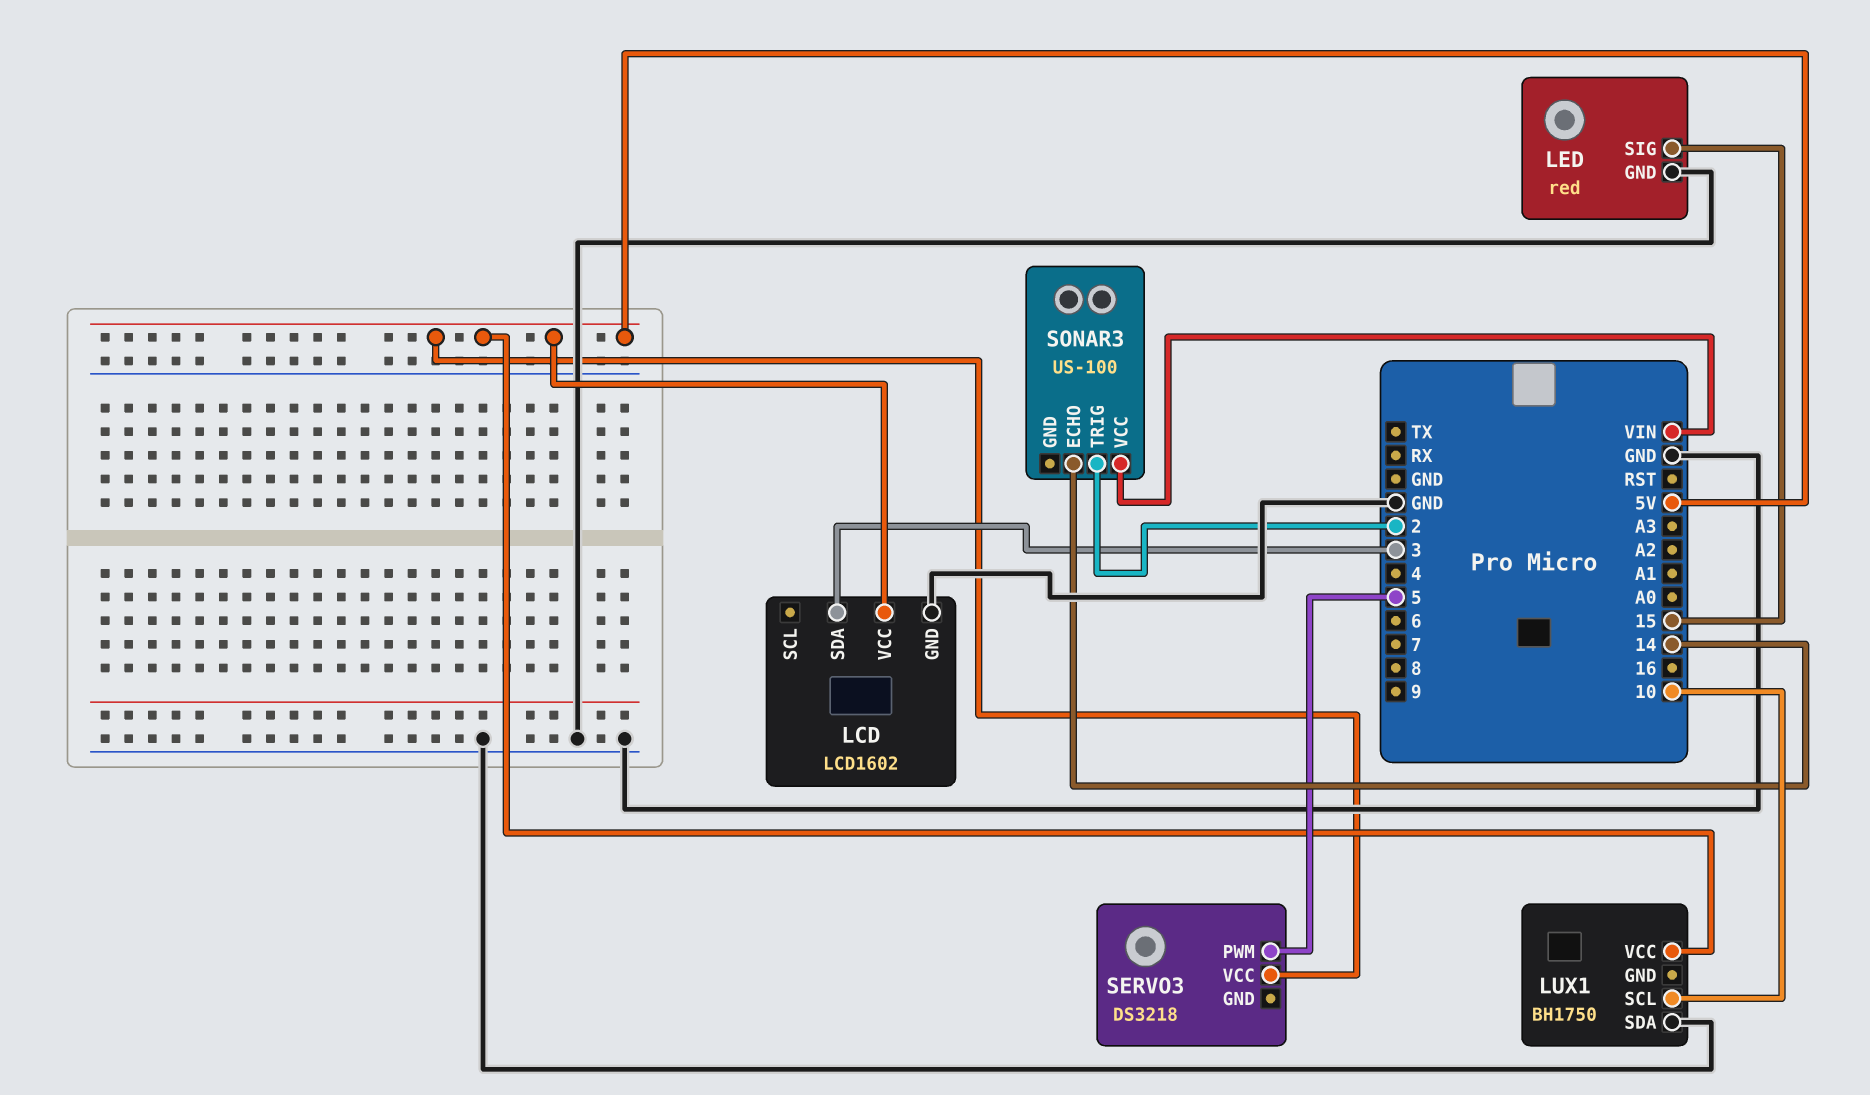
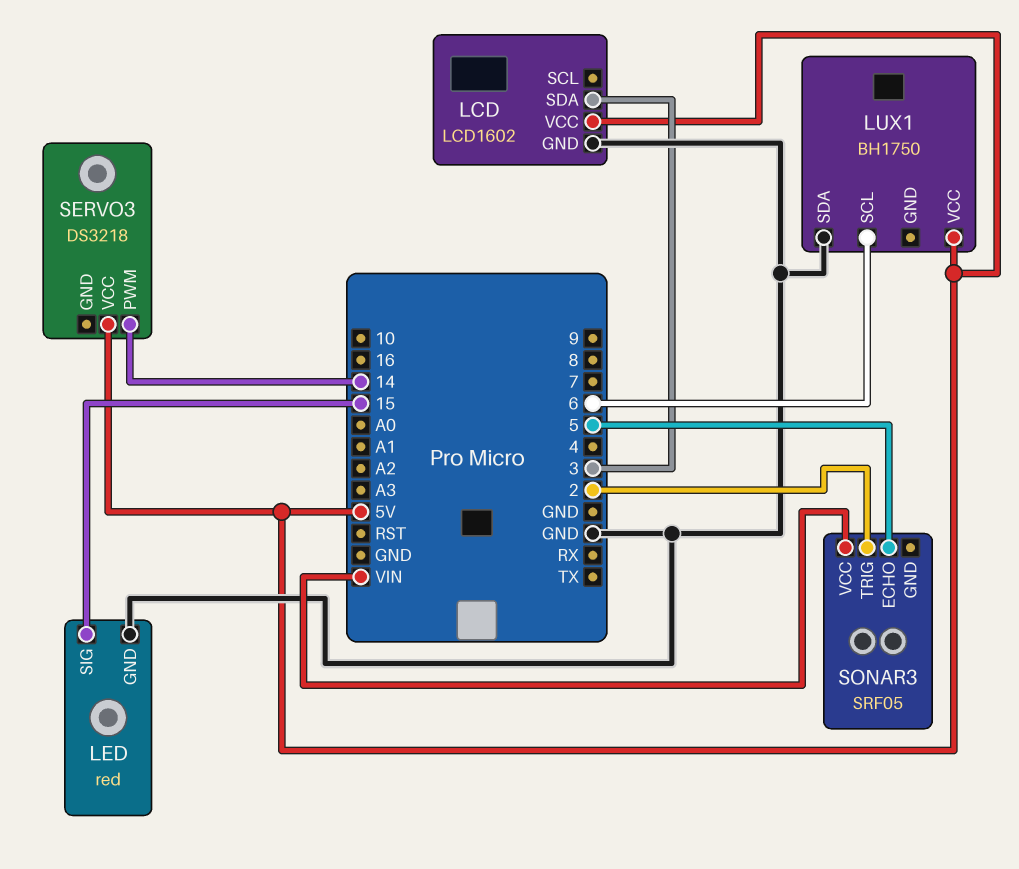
LUX1 pin SCL: 10 -> 6
SERVO3 pin PWM: 5 -> 14
SONAR3: US-100 -> SRF05
SONAR3 pin ECHO: 14 -> 5

